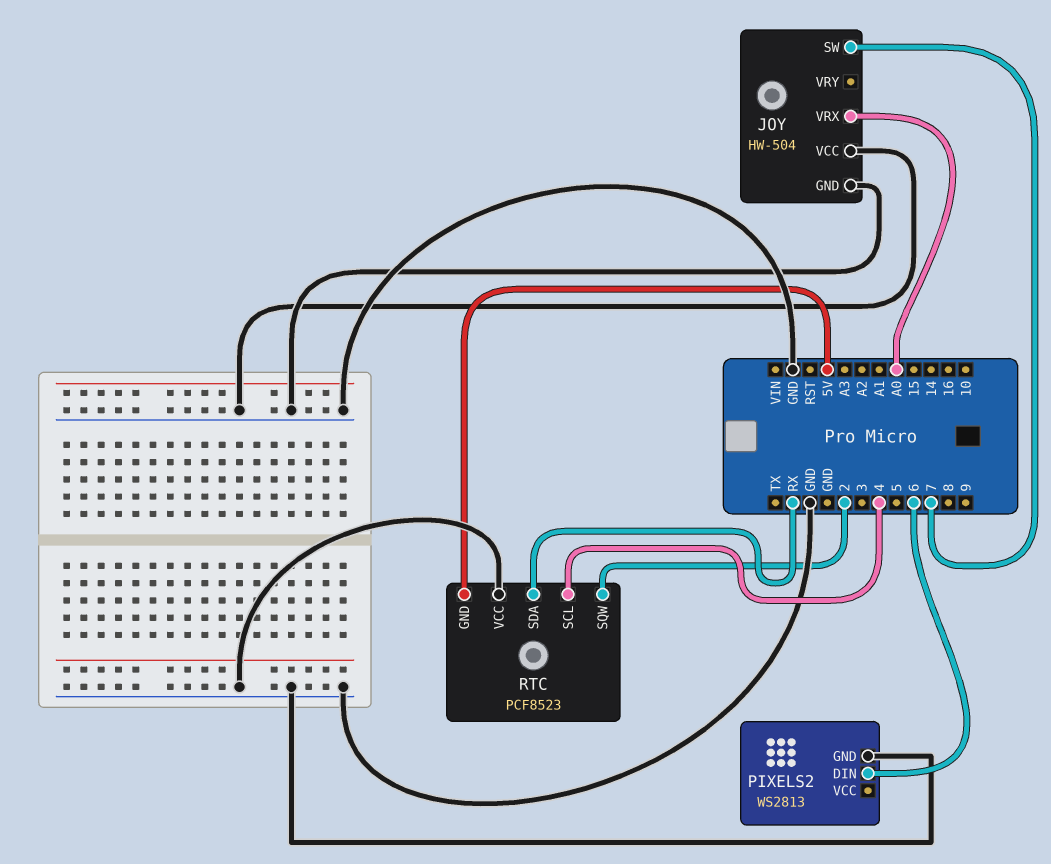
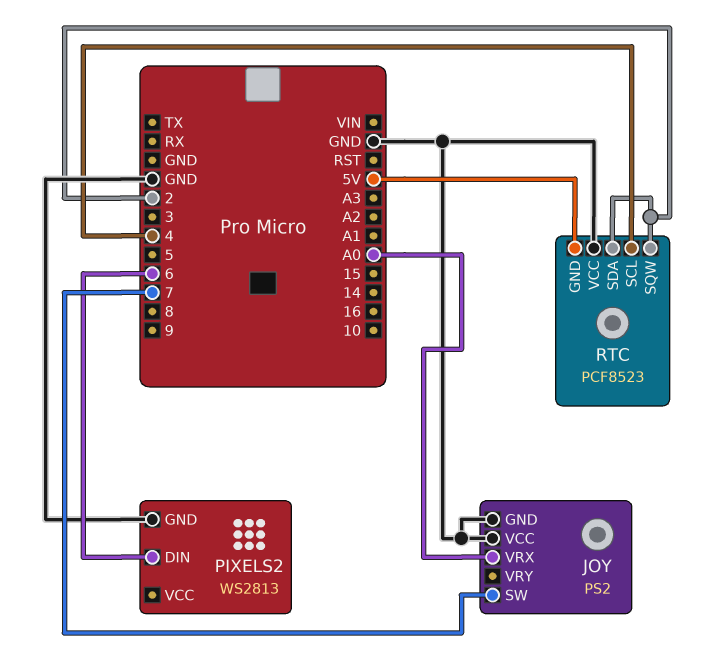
JOY: HW-504 -> PS2
RTC pin SDA: RX -> 2

